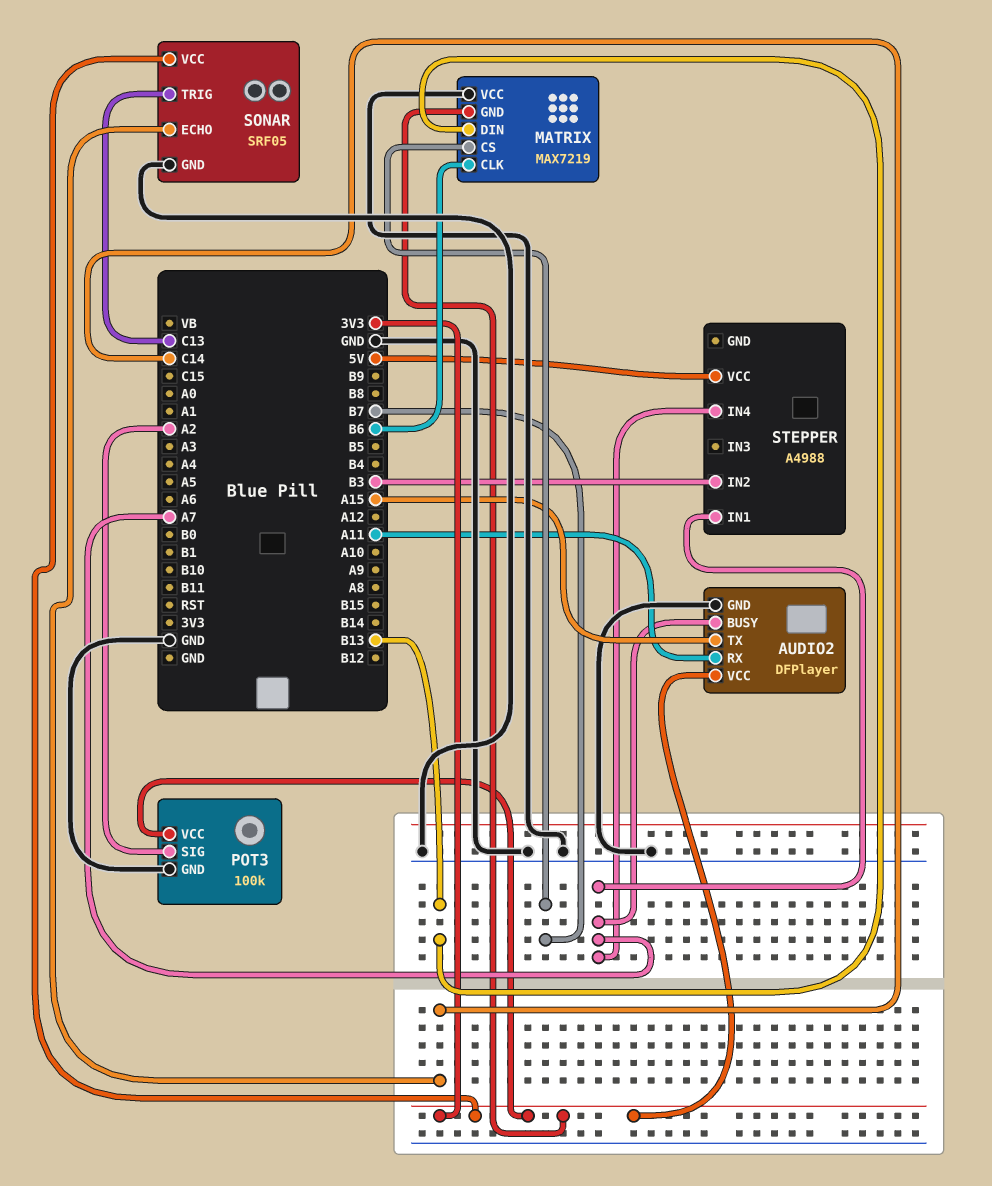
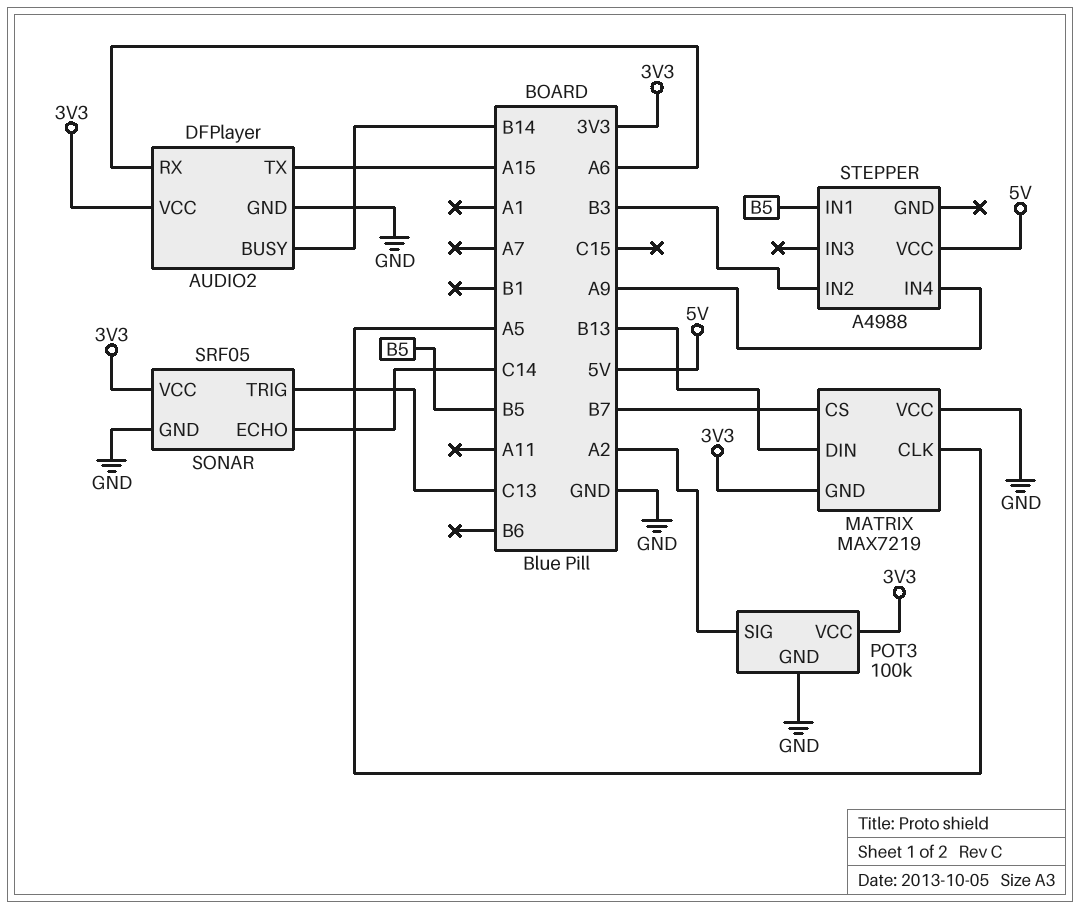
AUDIO2 pin BUSY: A7 -> B14
AUDIO2 pin RX: A11 -> A6
MATRIX pin CLK: B6 -> A5
STEPPER pin IN1: A7 -> B5
STEPPER pin IN4: A7 -> A9

